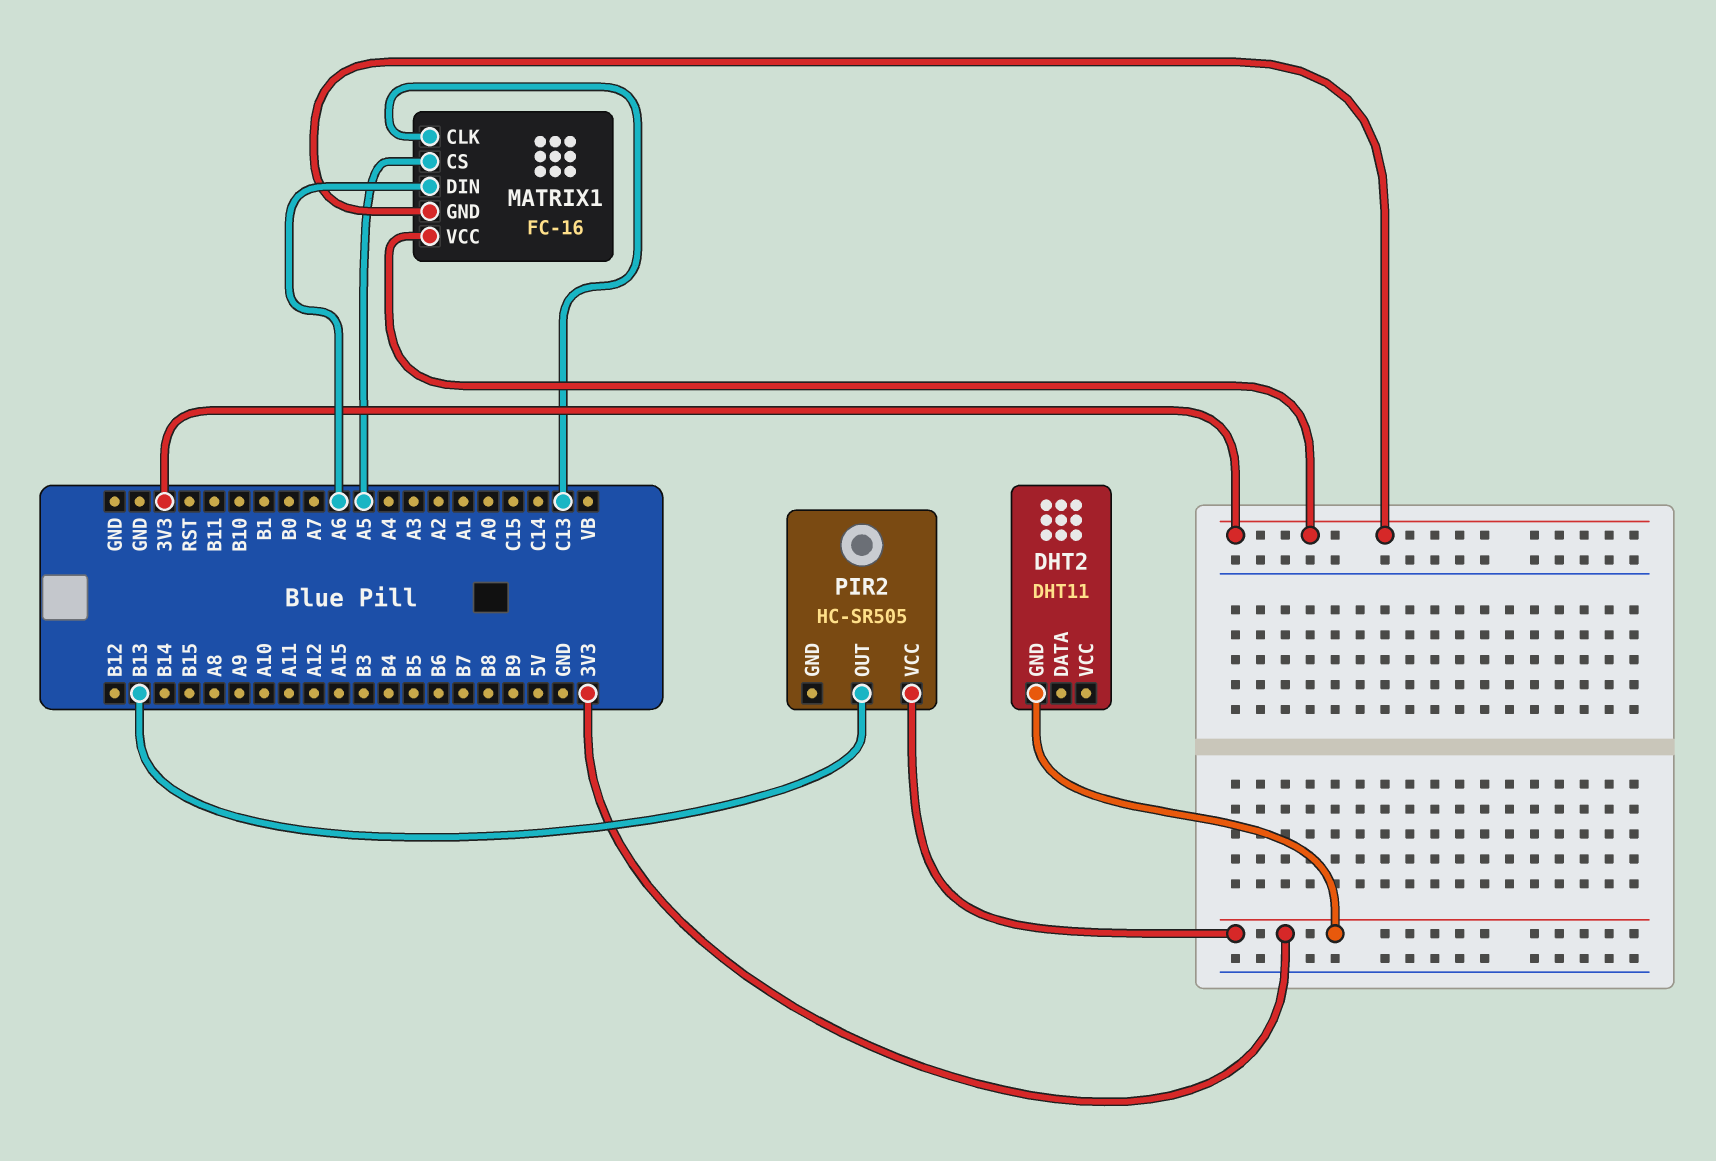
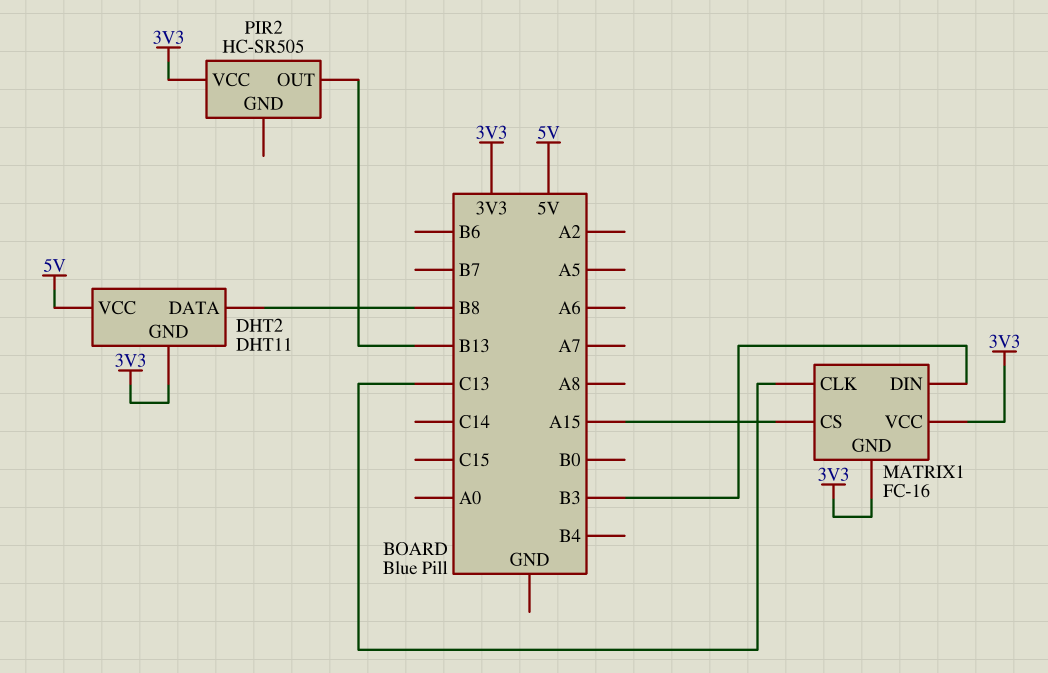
DHT2 pin DATA: none -> B8
DHT2 pin VCC: none -> 5V
MATRIX1 pin CS: A5 -> A15
MATRIX1 pin DIN: A6 -> B3

